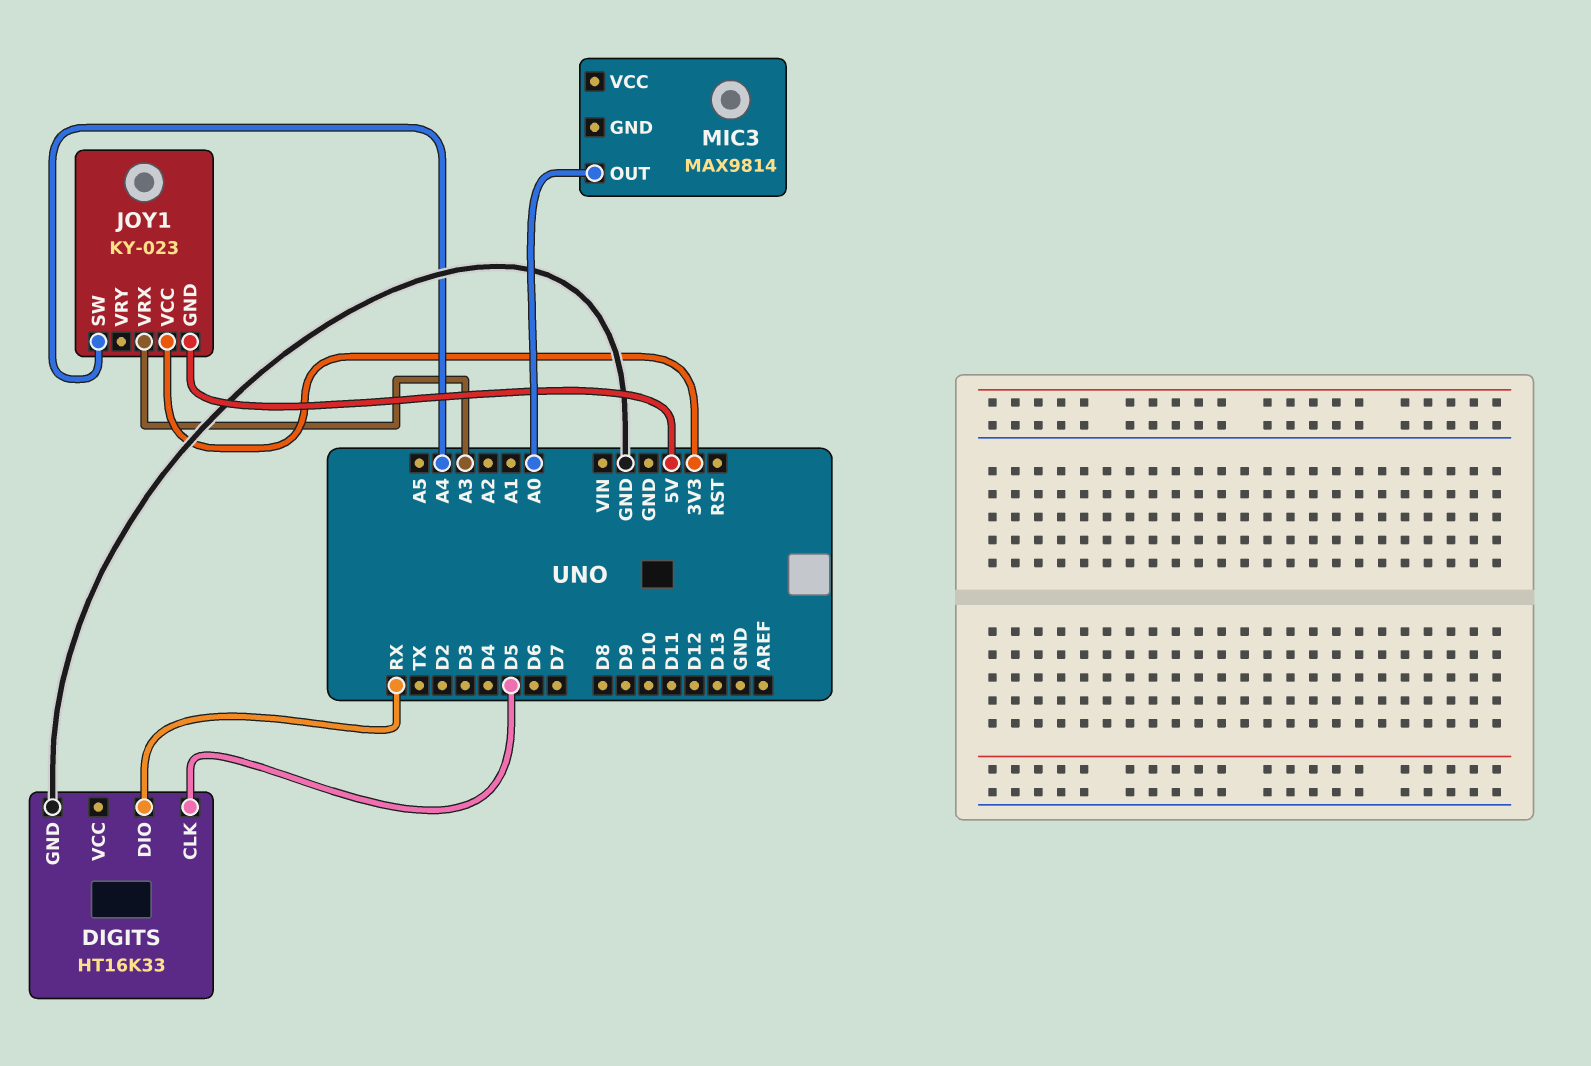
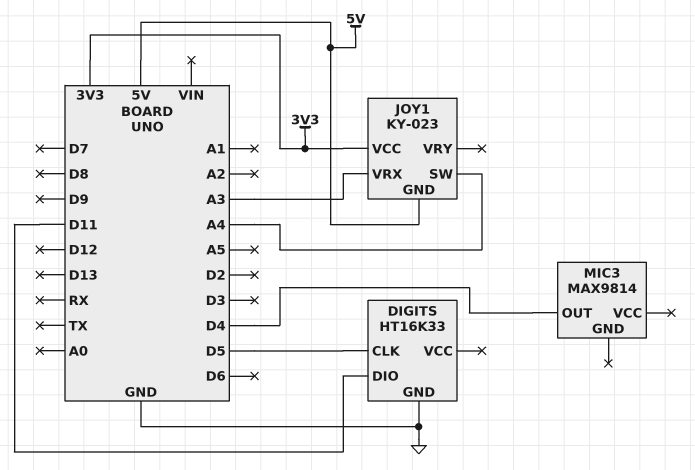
DIGITS pin DIO: RX -> D11
MIC3 pin OUT: A0 -> D4

